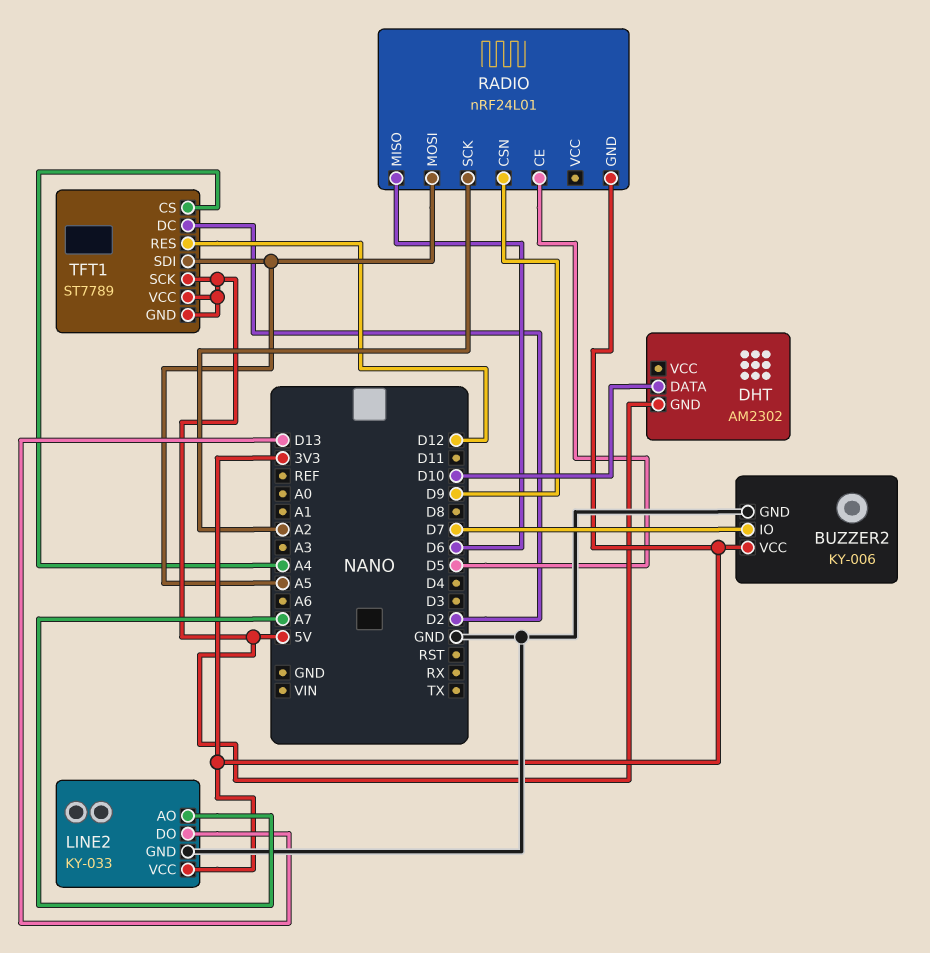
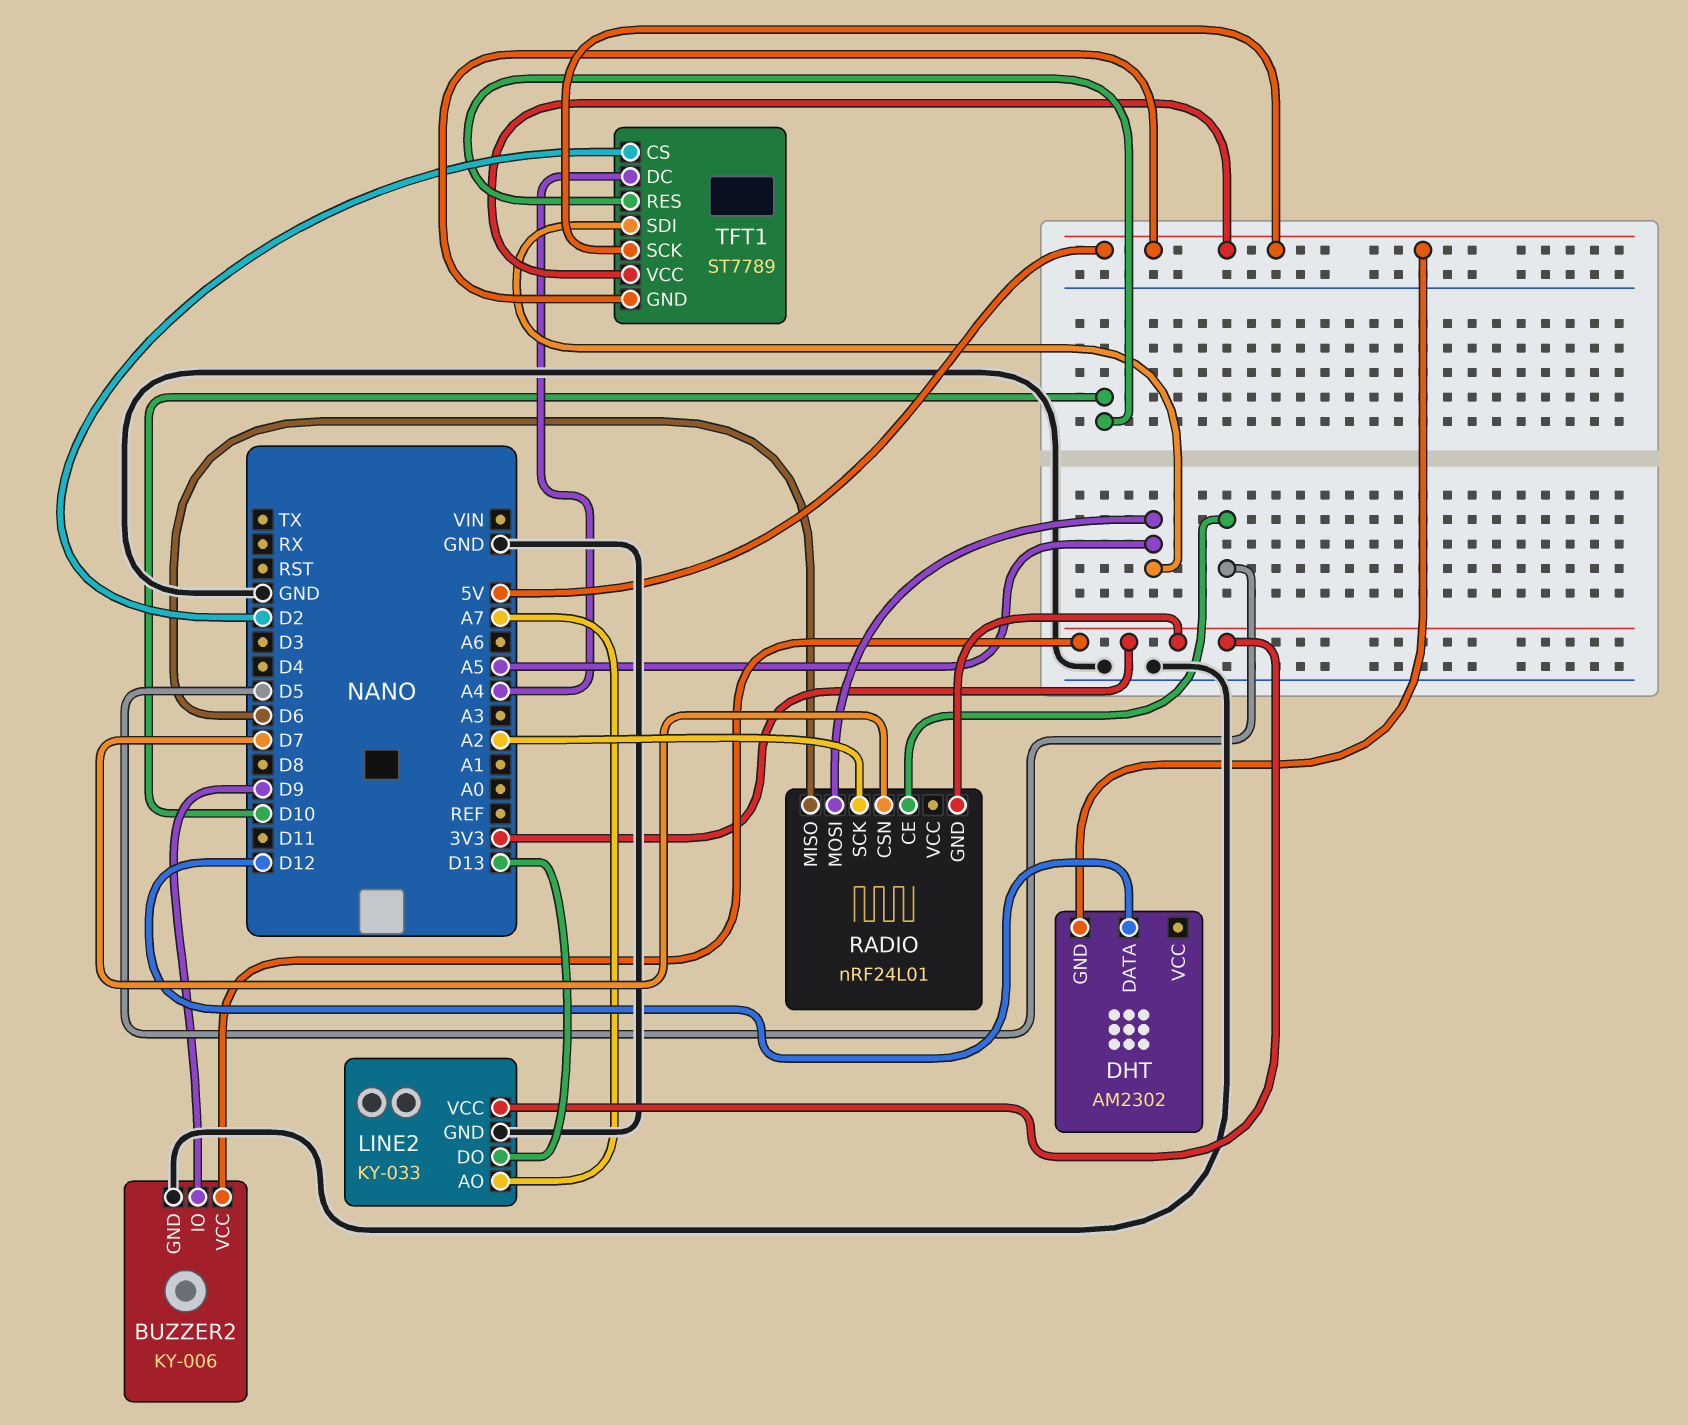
BUZZER2 pin IO: D7 -> D9
DHT pin DATA: D10 -> D12
RADIO pin CSN: D9 -> D7
TFT1 pin CS: A4 -> D2
TFT1 pin DC: D2 -> A4
TFT1 pin RES: D12 -> D10

